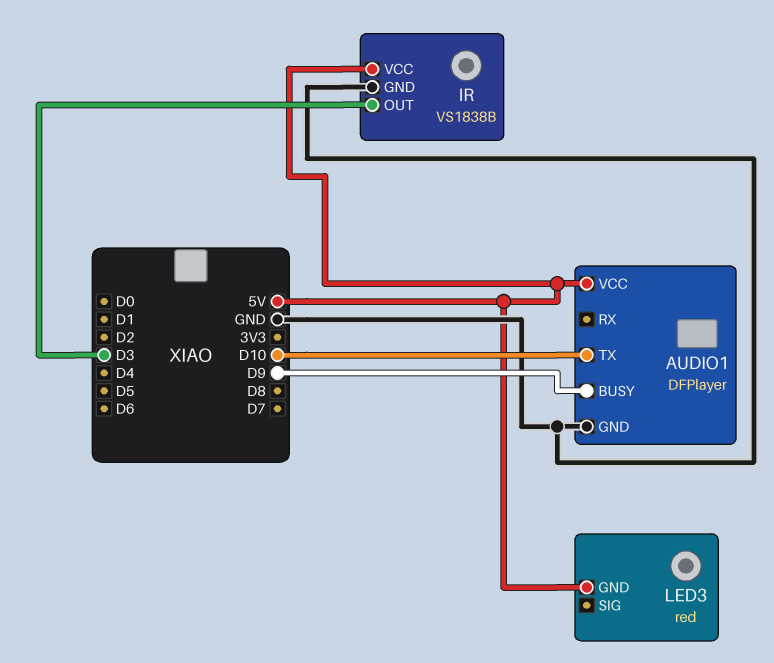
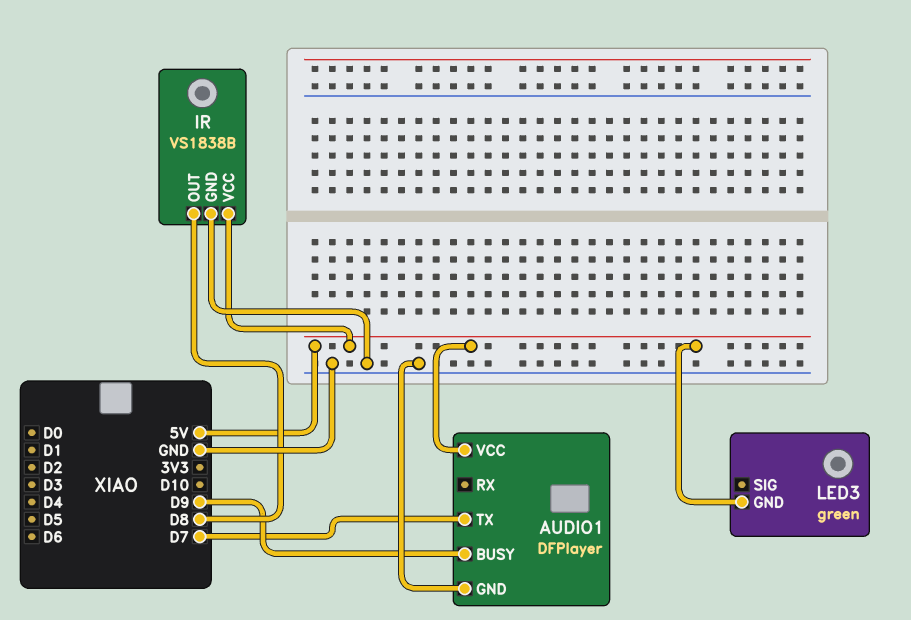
AUDIO1 pin TX: D10 -> D7
IR pin OUT: D3 -> D8
LED3: red -> green

